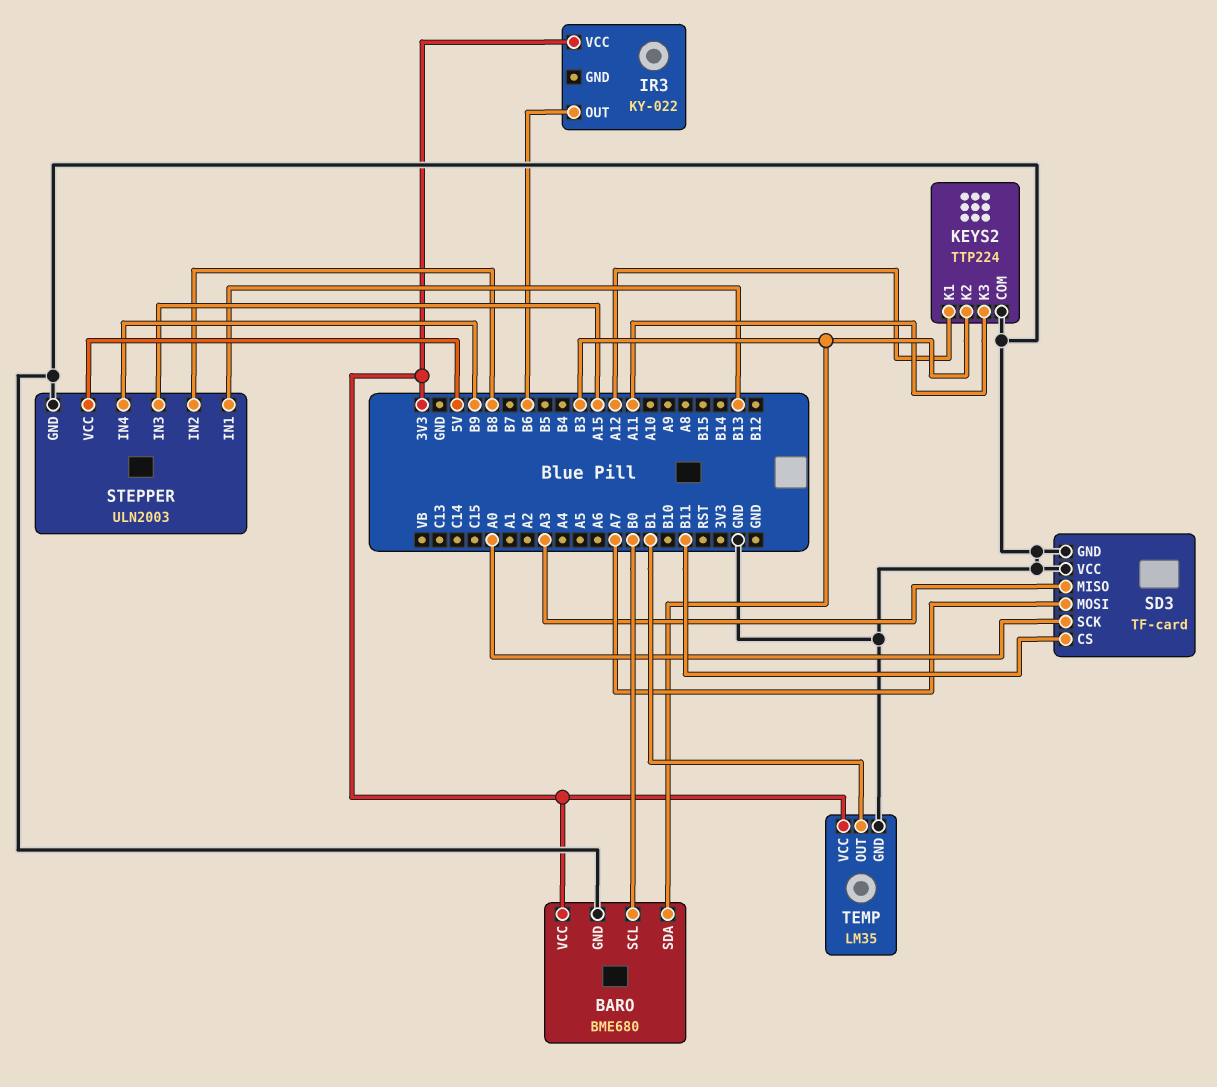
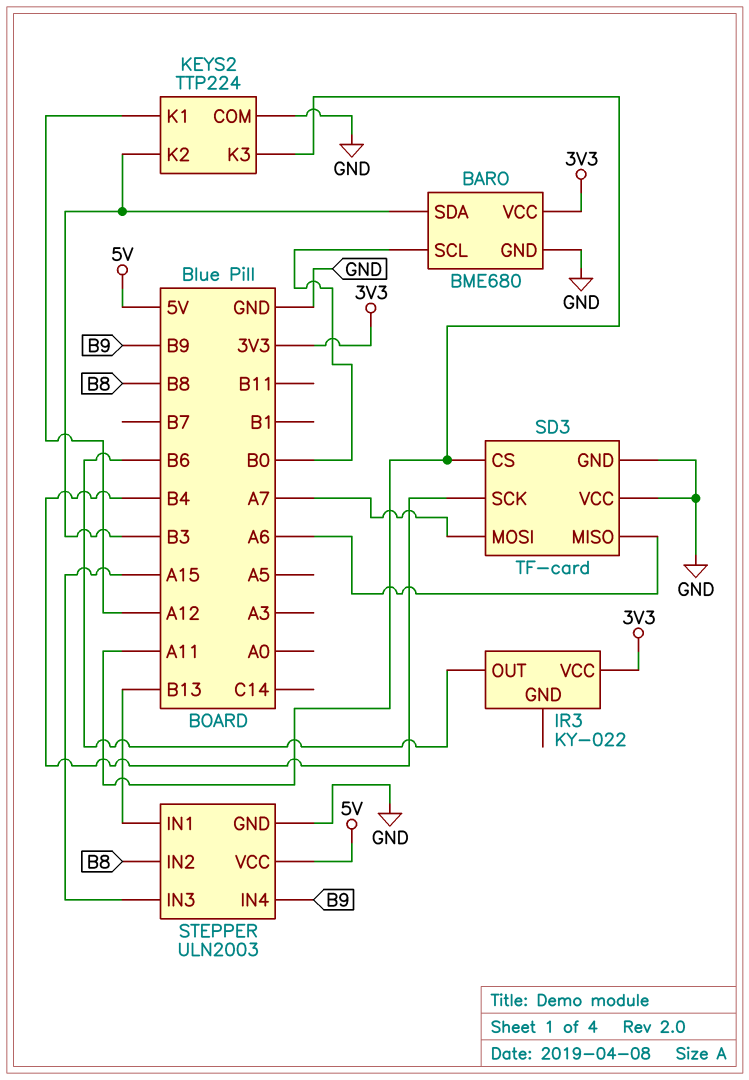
SD3 pin CS: B11 -> A11
SD3 pin MISO: A3 -> A6
SD3 pin SCK: A0 -> B4
TEMP: LM35 -> none
TEMP pin GND: GND -> none
TEMP pin OUT: B1 -> none
TEMP pin VCC: 3V3 -> none

